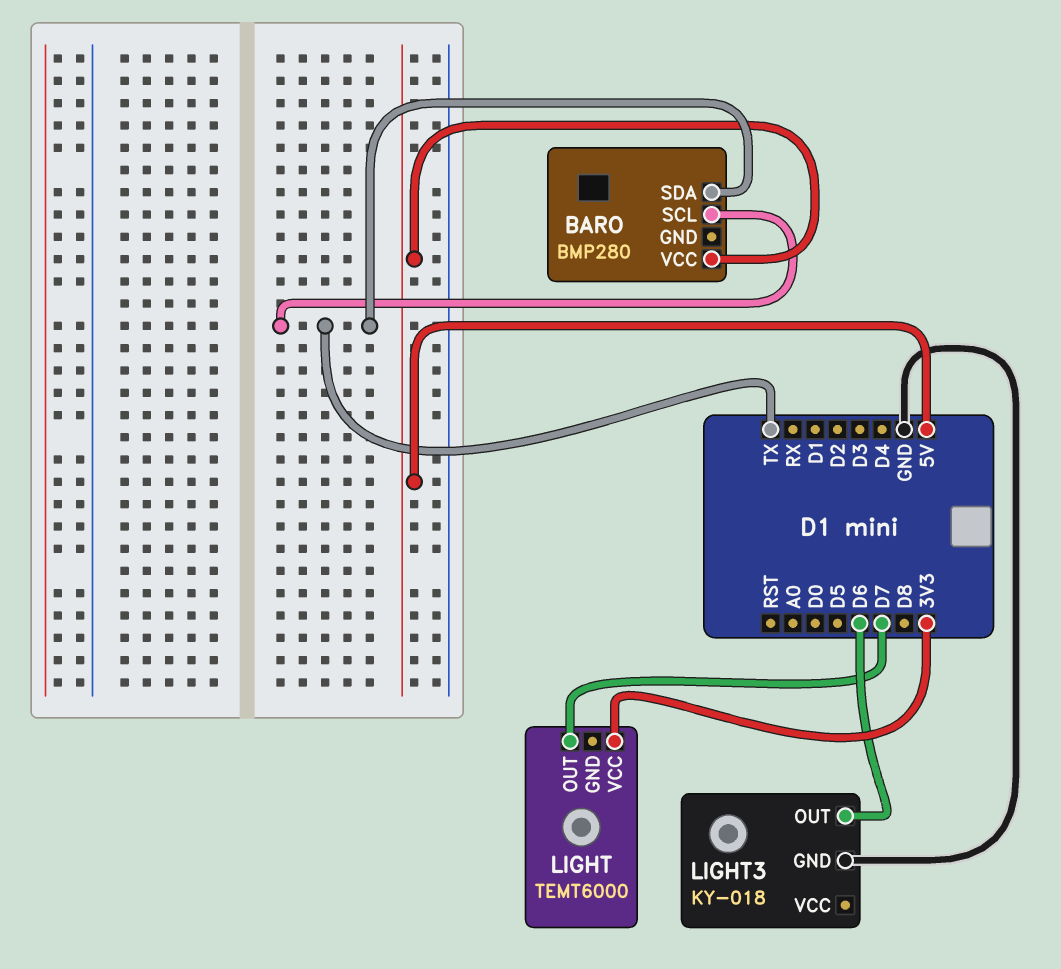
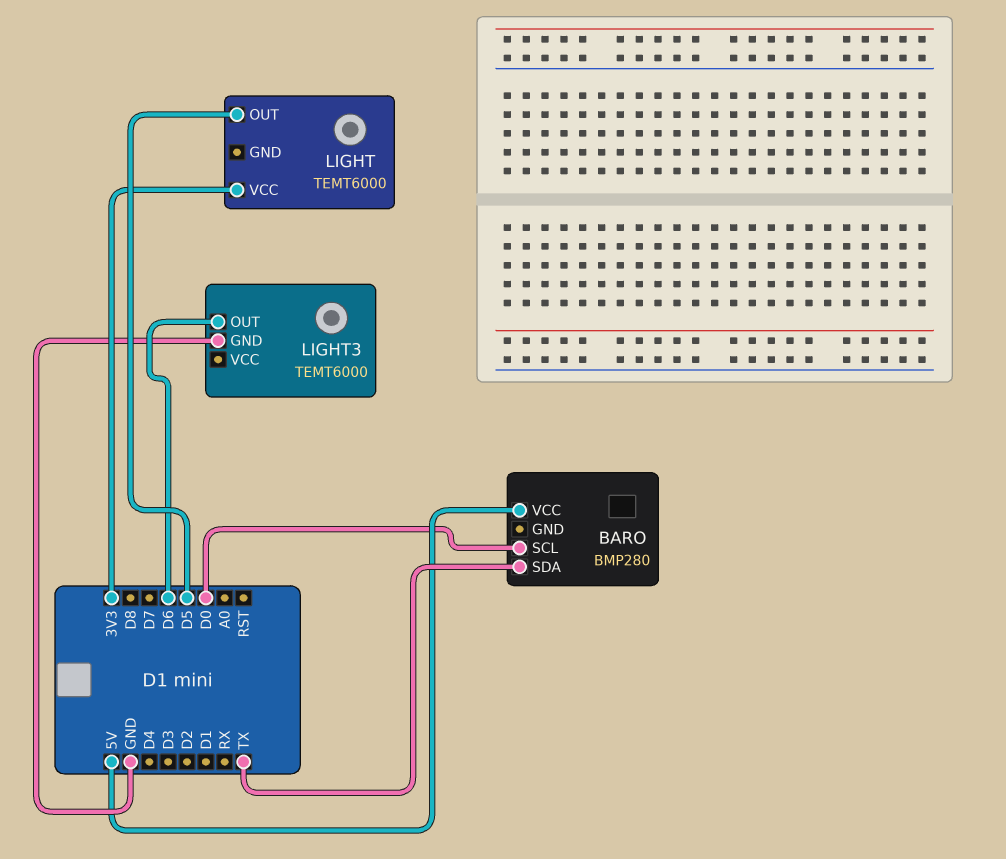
BARO pin SCL: TX -> D0
LIGHT pin OUT: D7 -> D5
LIGHT3: KY-018 -> TEMT6000

